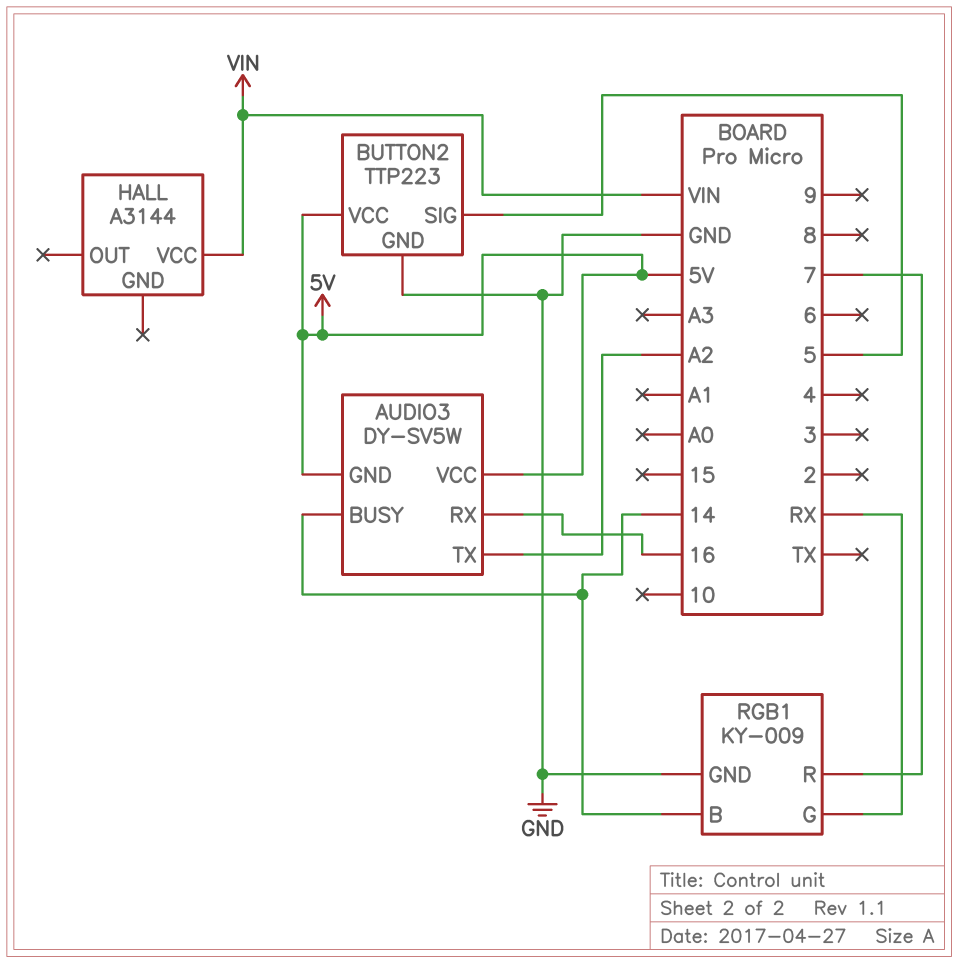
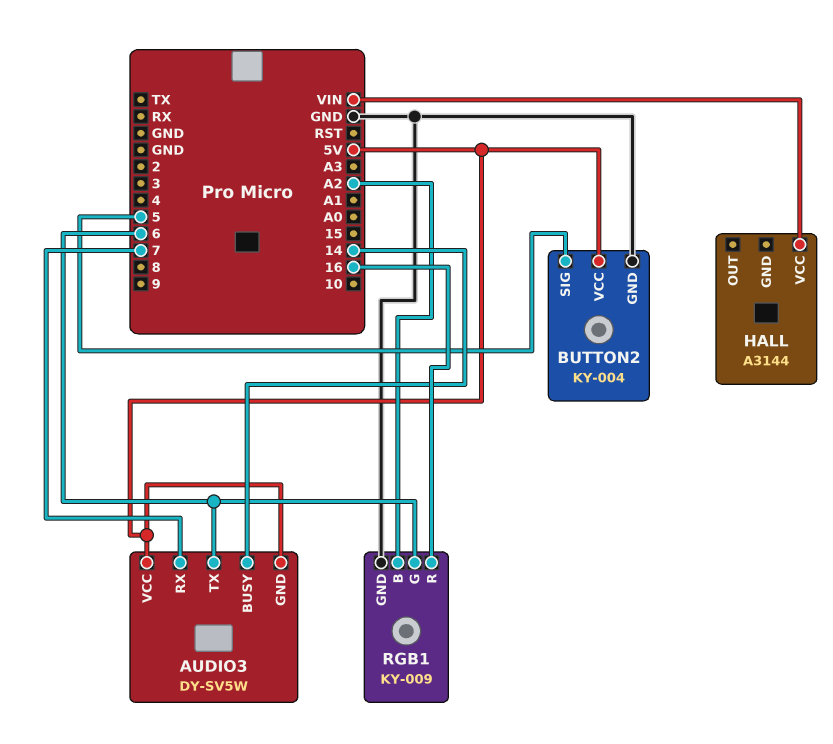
AUDIO3 pin RX: 16 -> 7
AUDIO3 pin TX: A2 -> 6
BUTTON2: TTP223 -> KY-004
RGB1 pin B: 14 -> A2
RGB1 pin G: RX -> 6
RGB1 pin R: 7 -> 16

